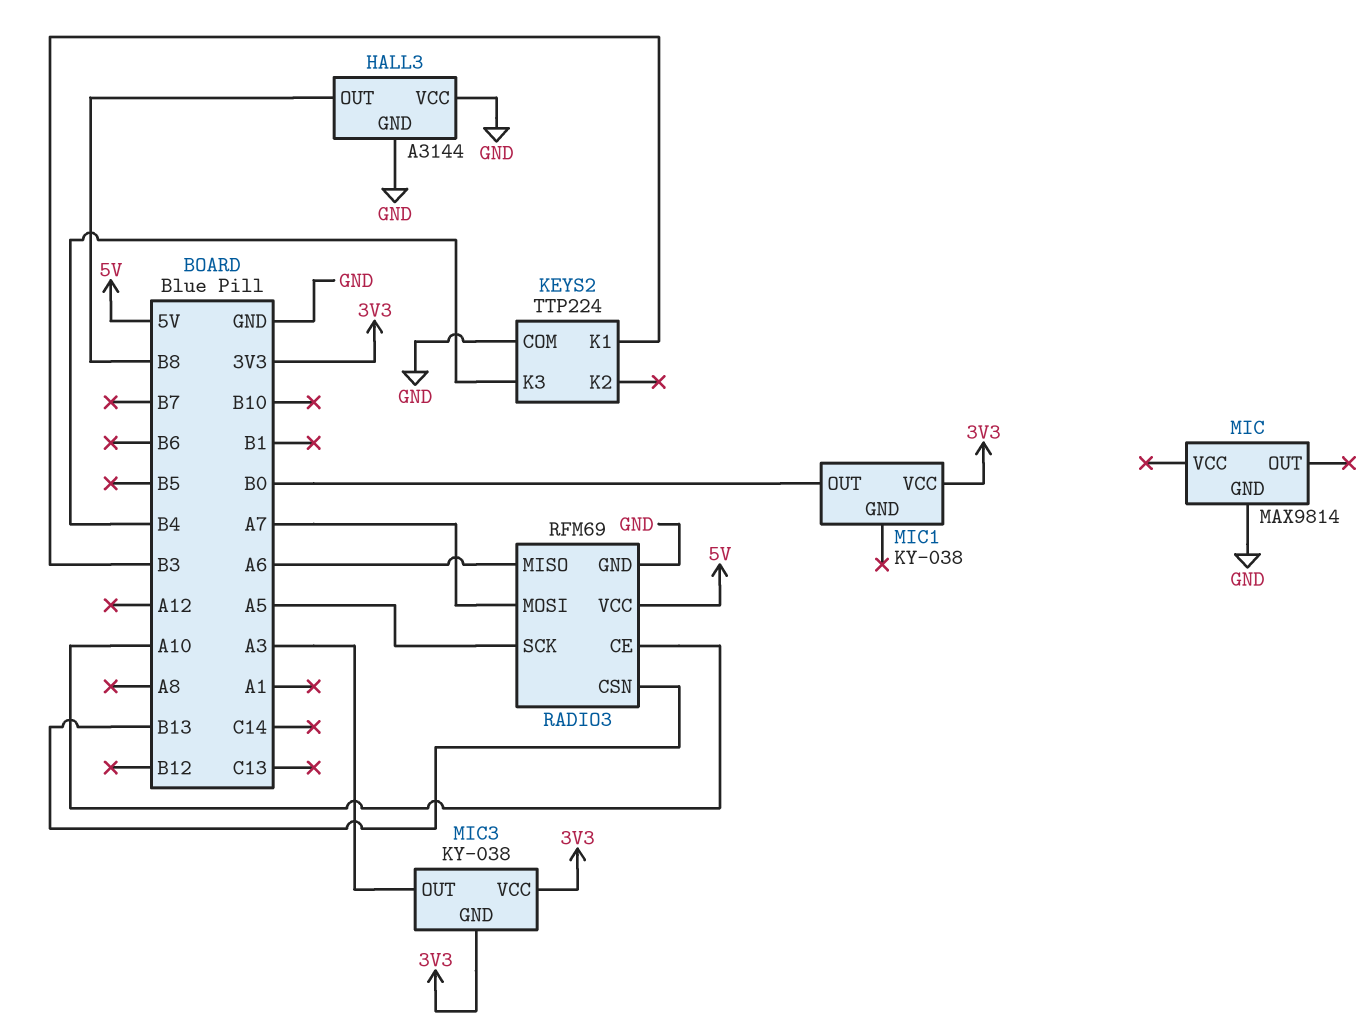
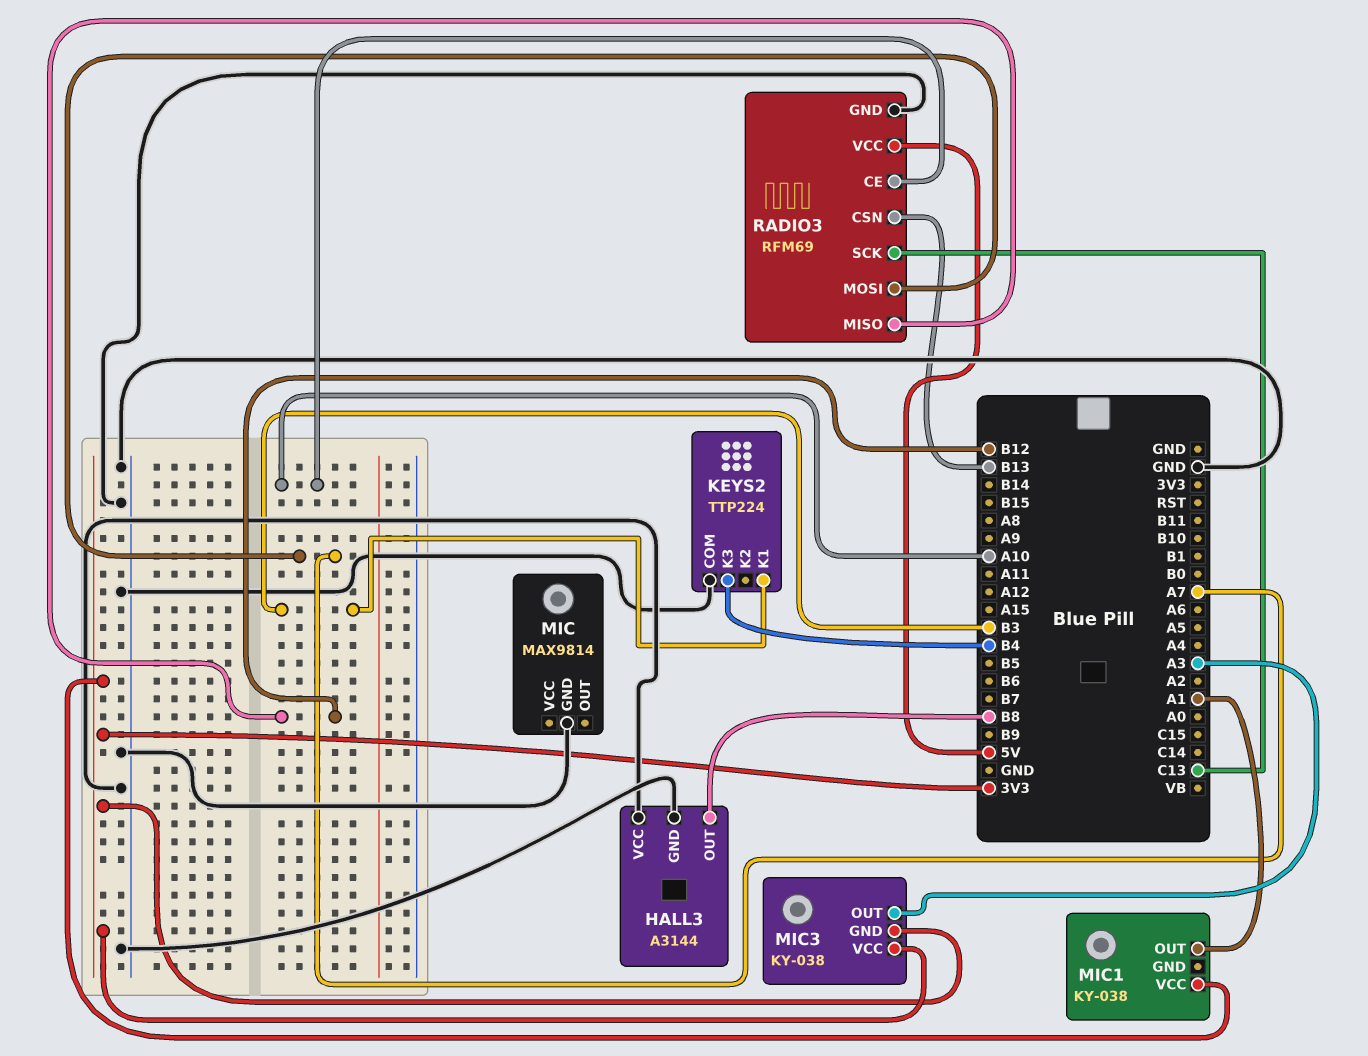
MIC1 pin OUT: B0 -> A1
RADIO3 pin MISO: A6 -> B12
RADIO3 pin SCK: A5 -> C13

